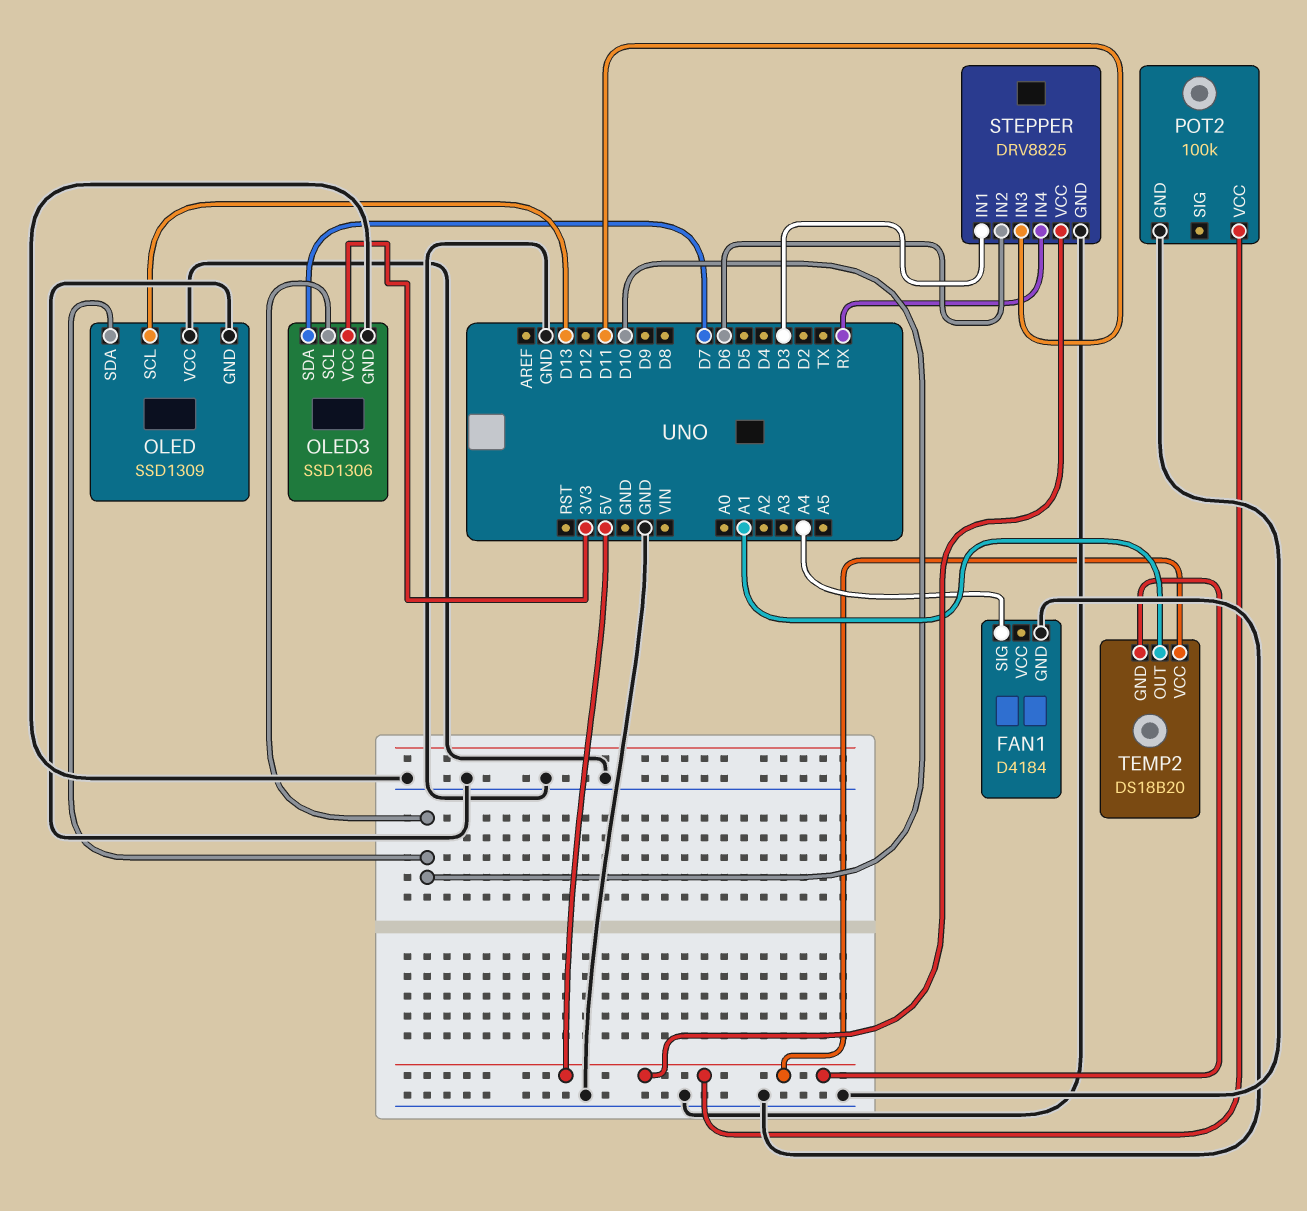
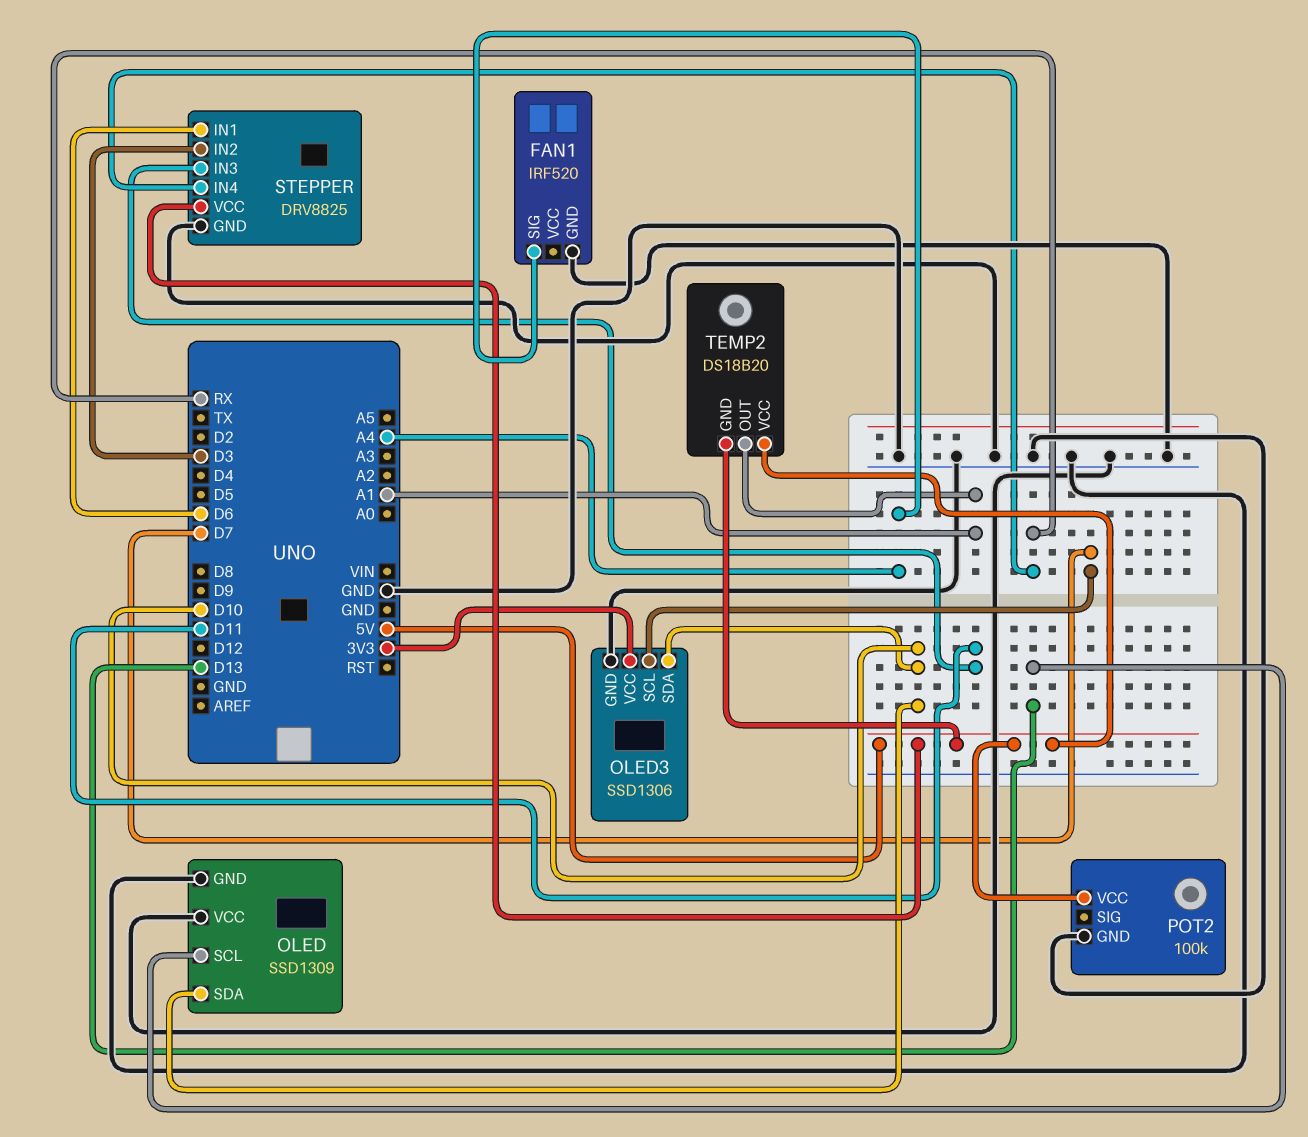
FAN1: D4184 -> IRF520
OLED3 pin SCL: D10 -> D7
OLED3 pin SDA: D7 -> D10
STEPPER pin IN1: D3 -> D6
STEPPER pin IN2: D6 -> D3

